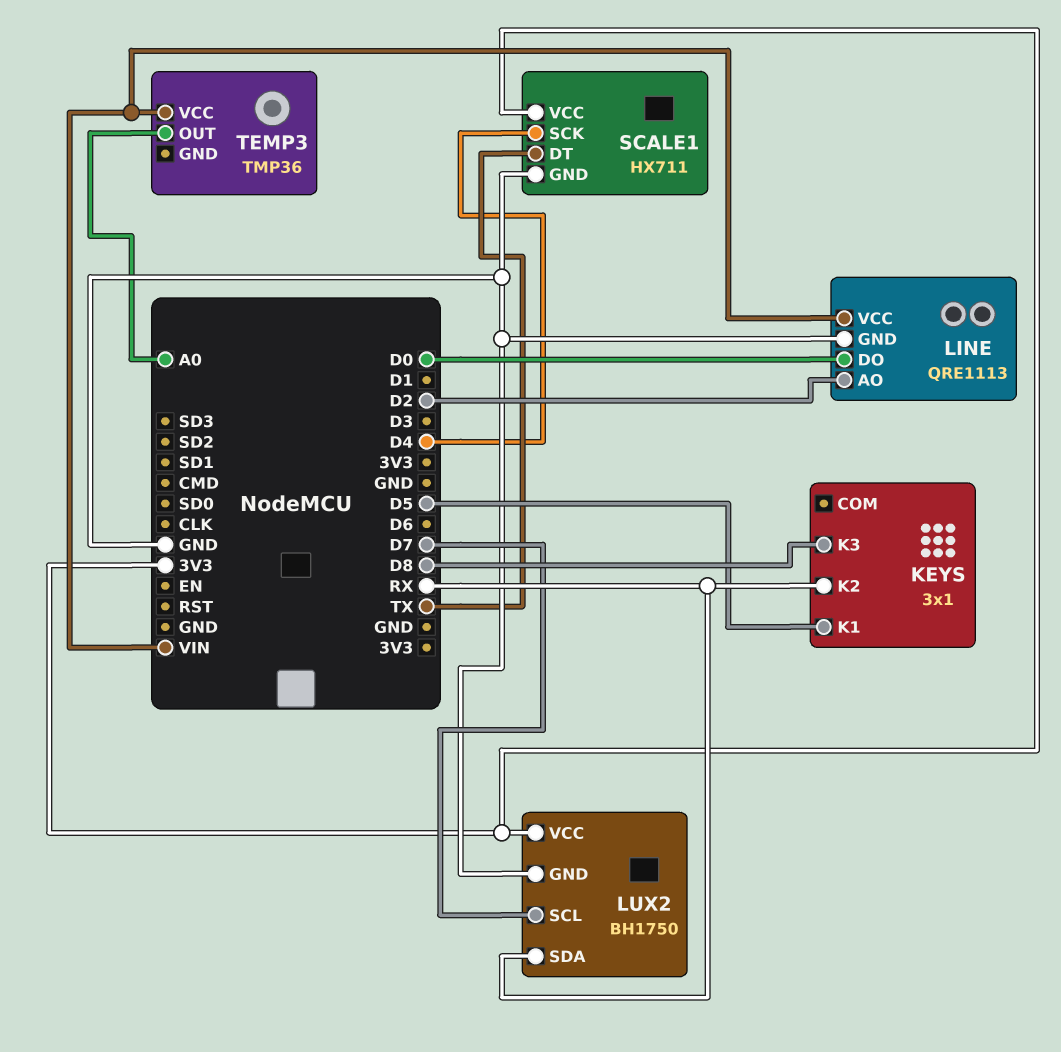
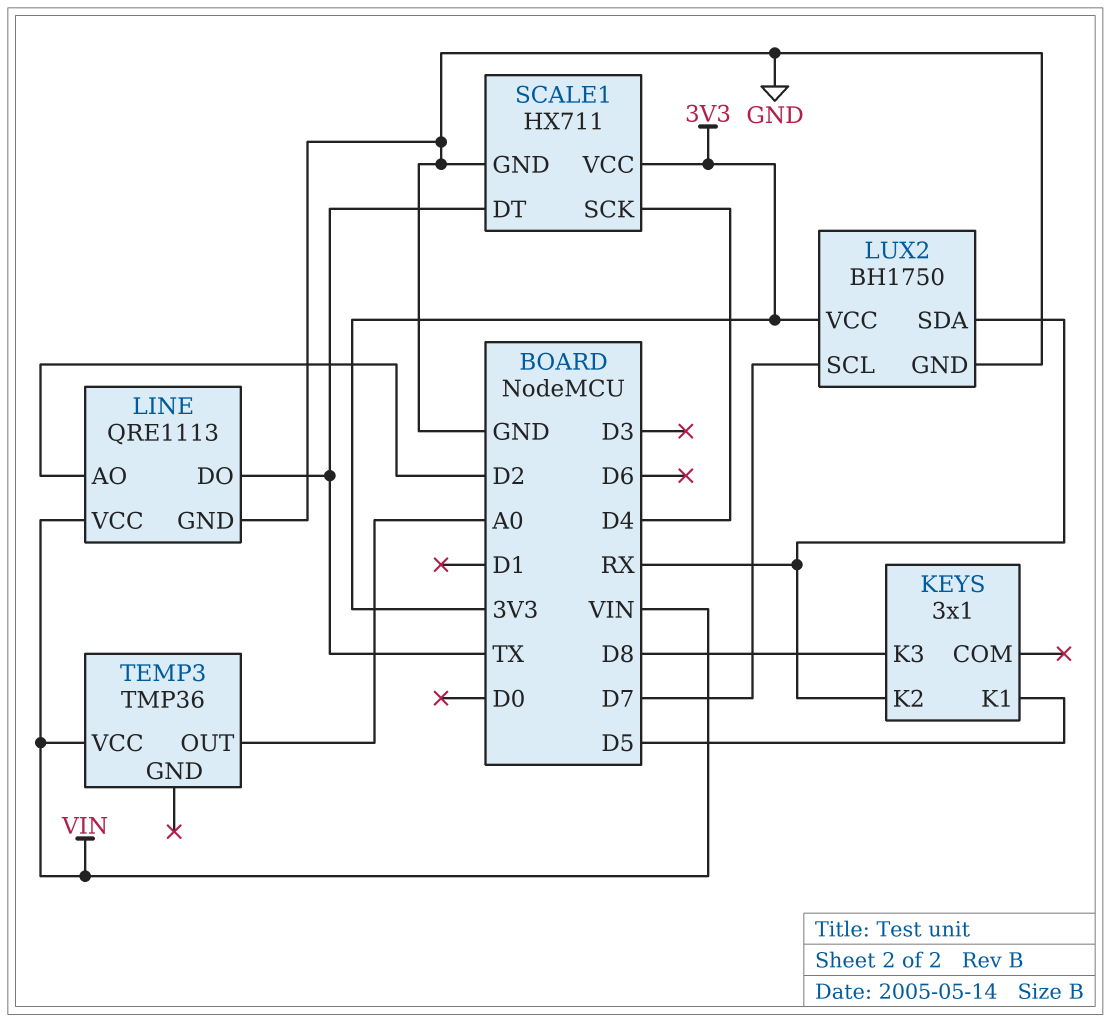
LINE pin DO: D0 -> TX

